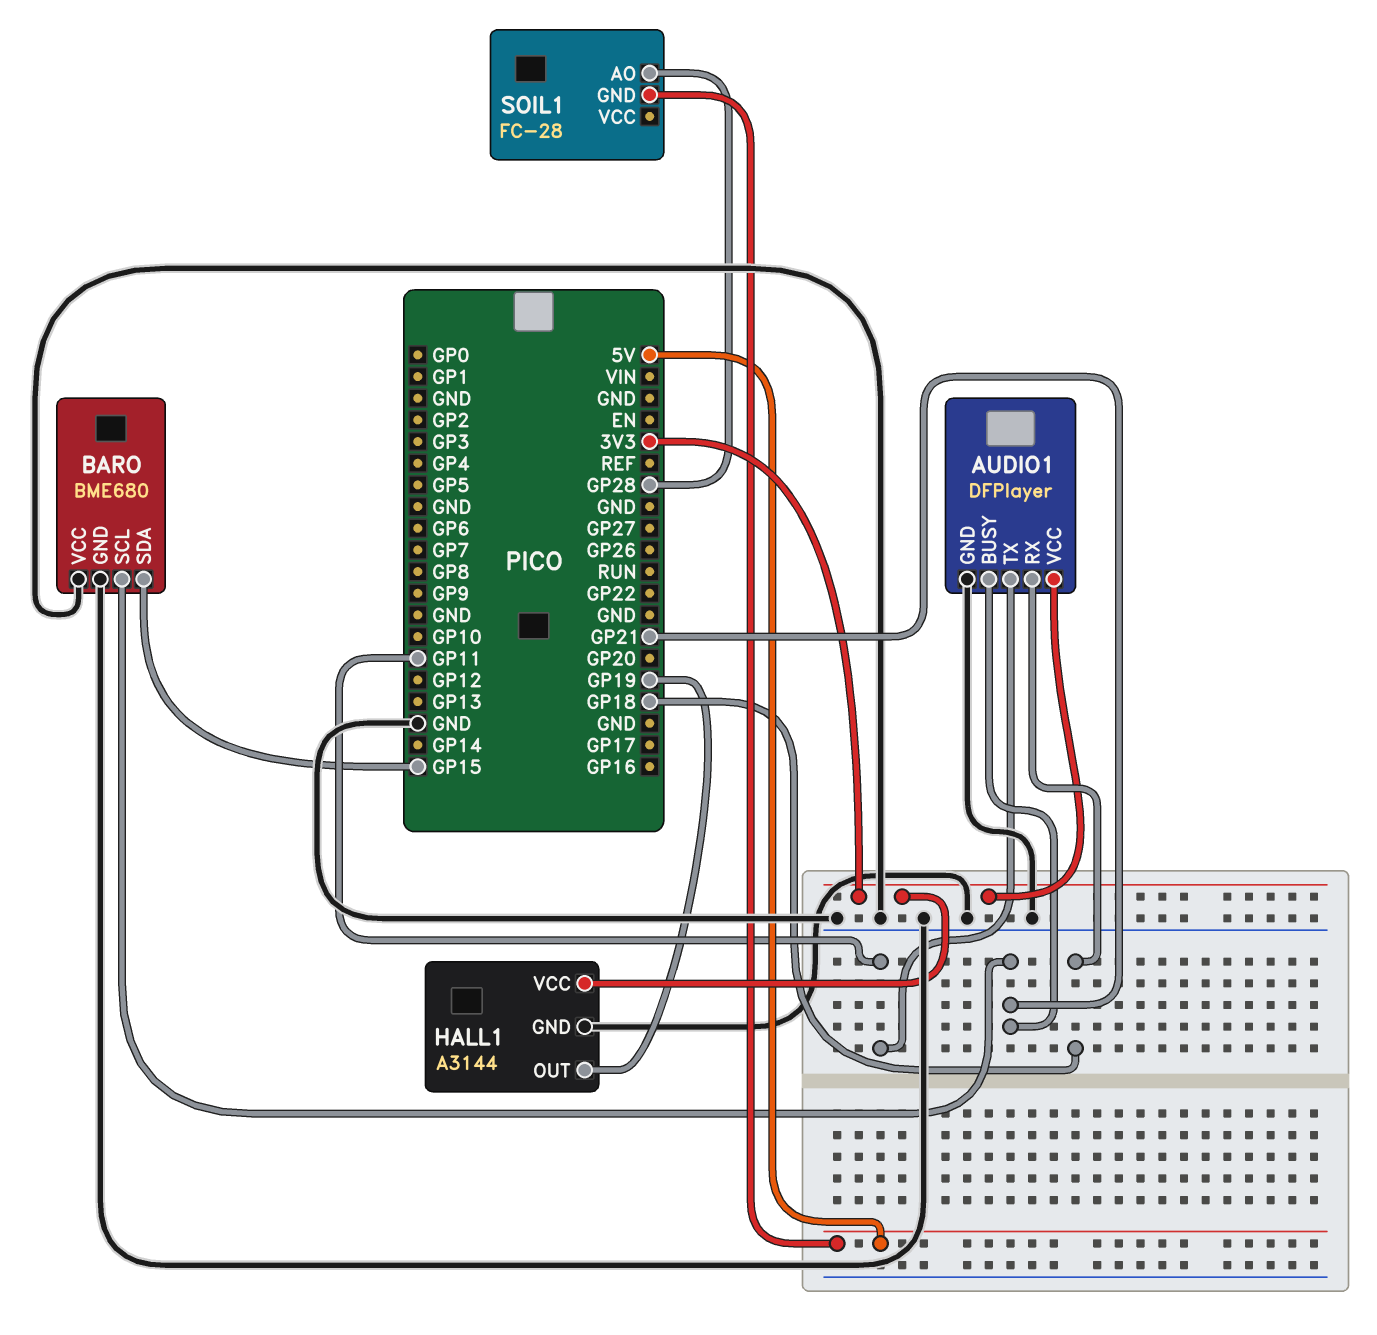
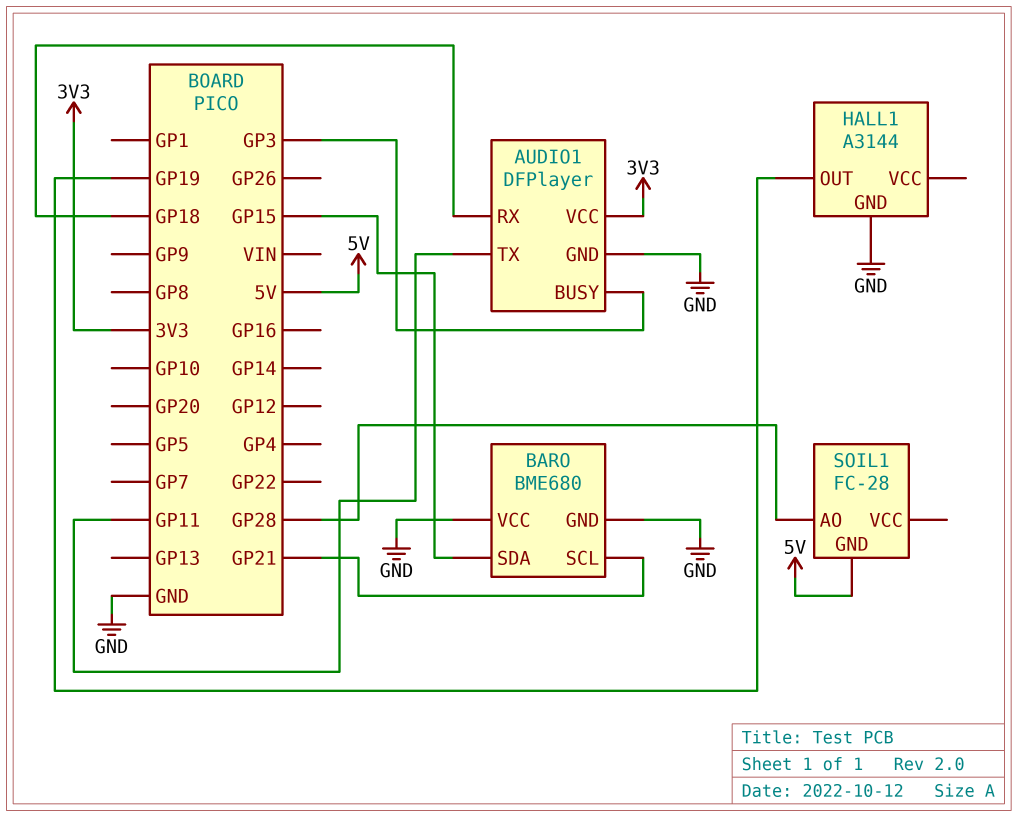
AUDIO1 pin BUSY: GP21 -> GP3
HALL1 pin VCC: 3V3 -> none

